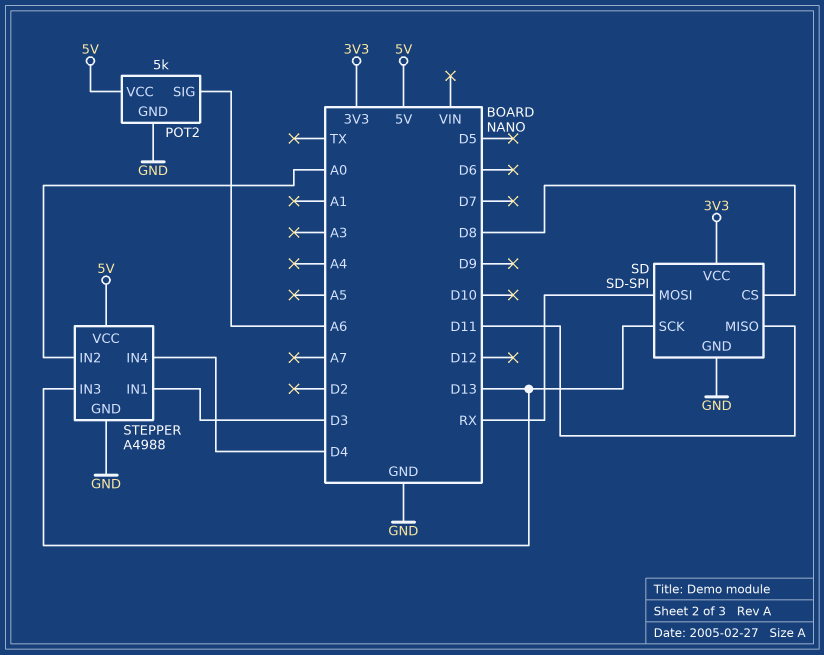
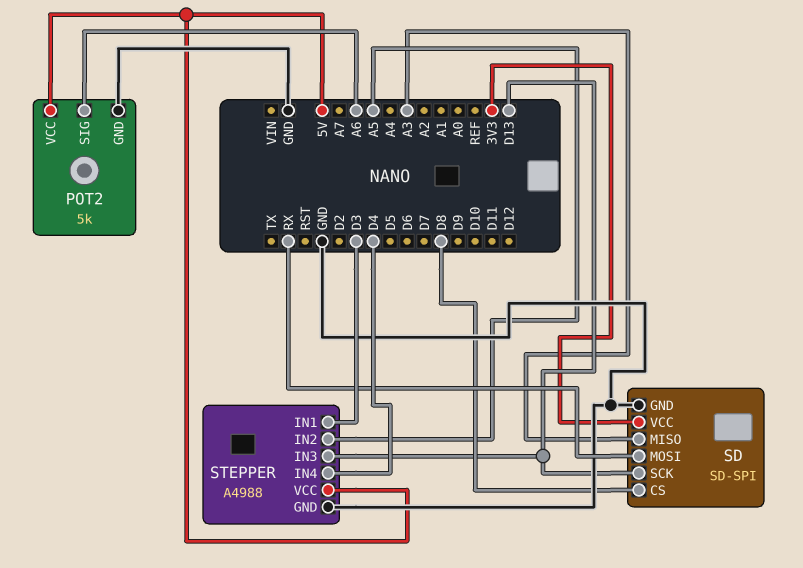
SD pin MISO: D11 -> A3
STEPPER pin IN2: A0 -> A5

